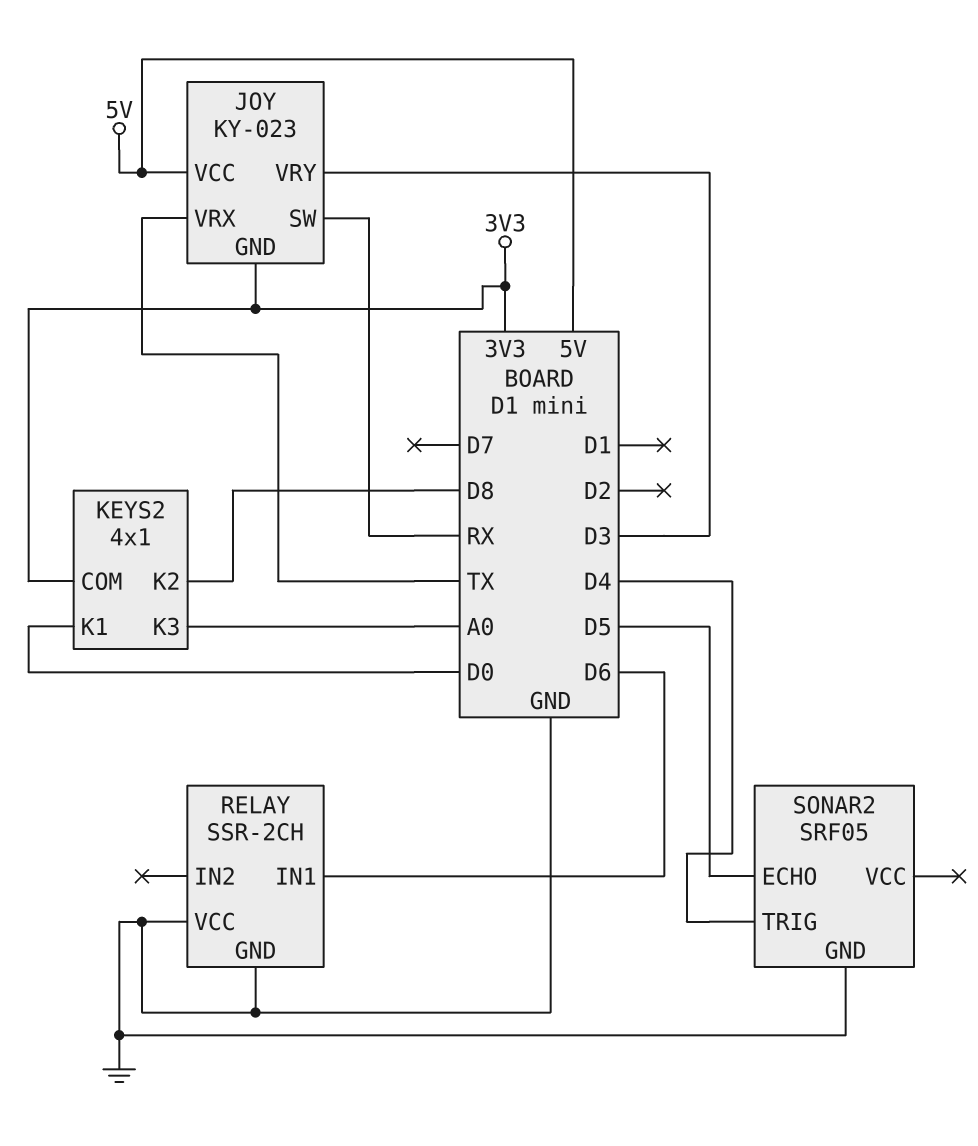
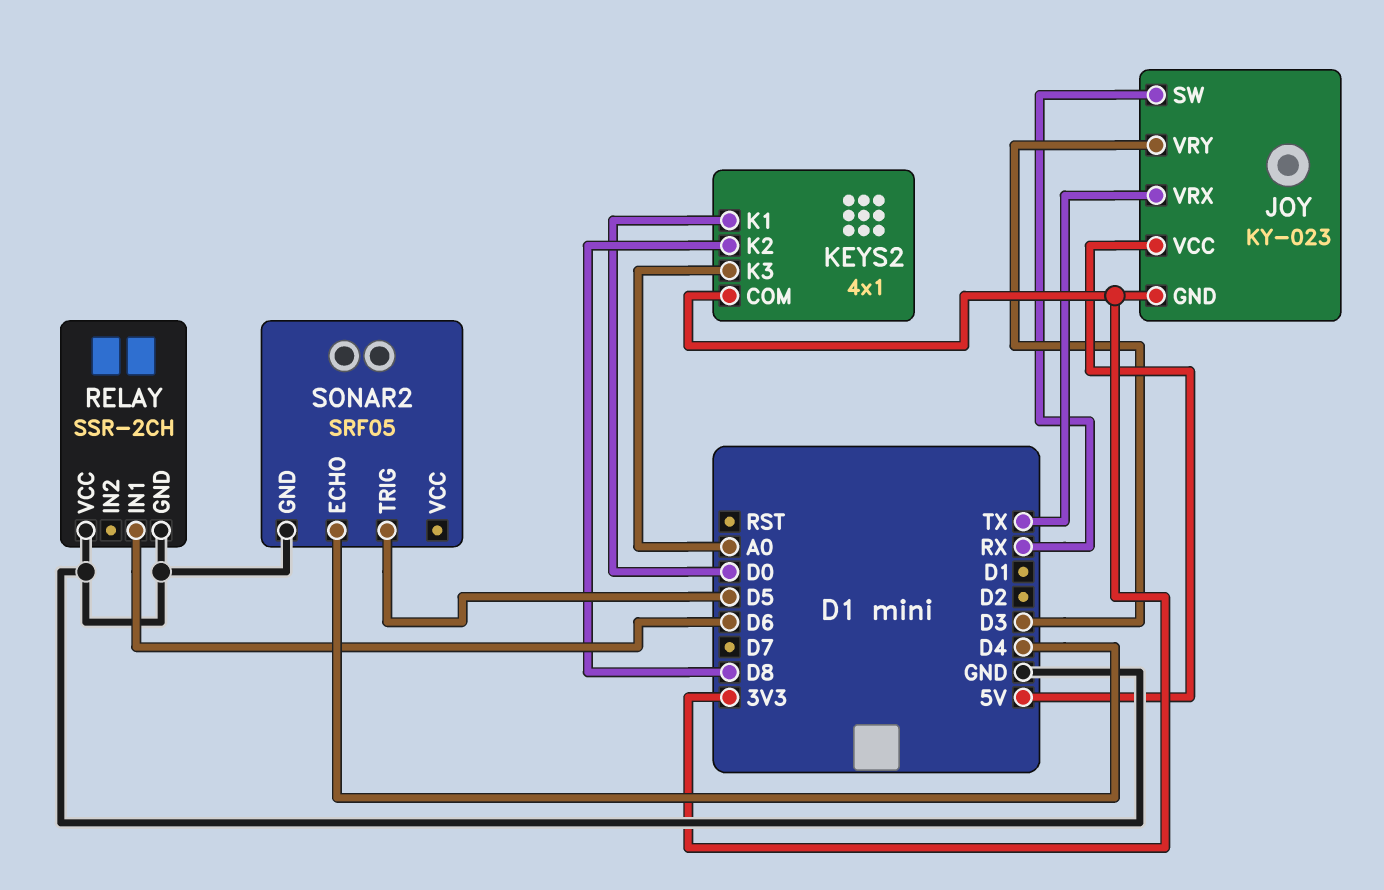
SONAR2 pin ECHO: D5 -> D4
SONAR2 pin TRIG: D4 -> D5

